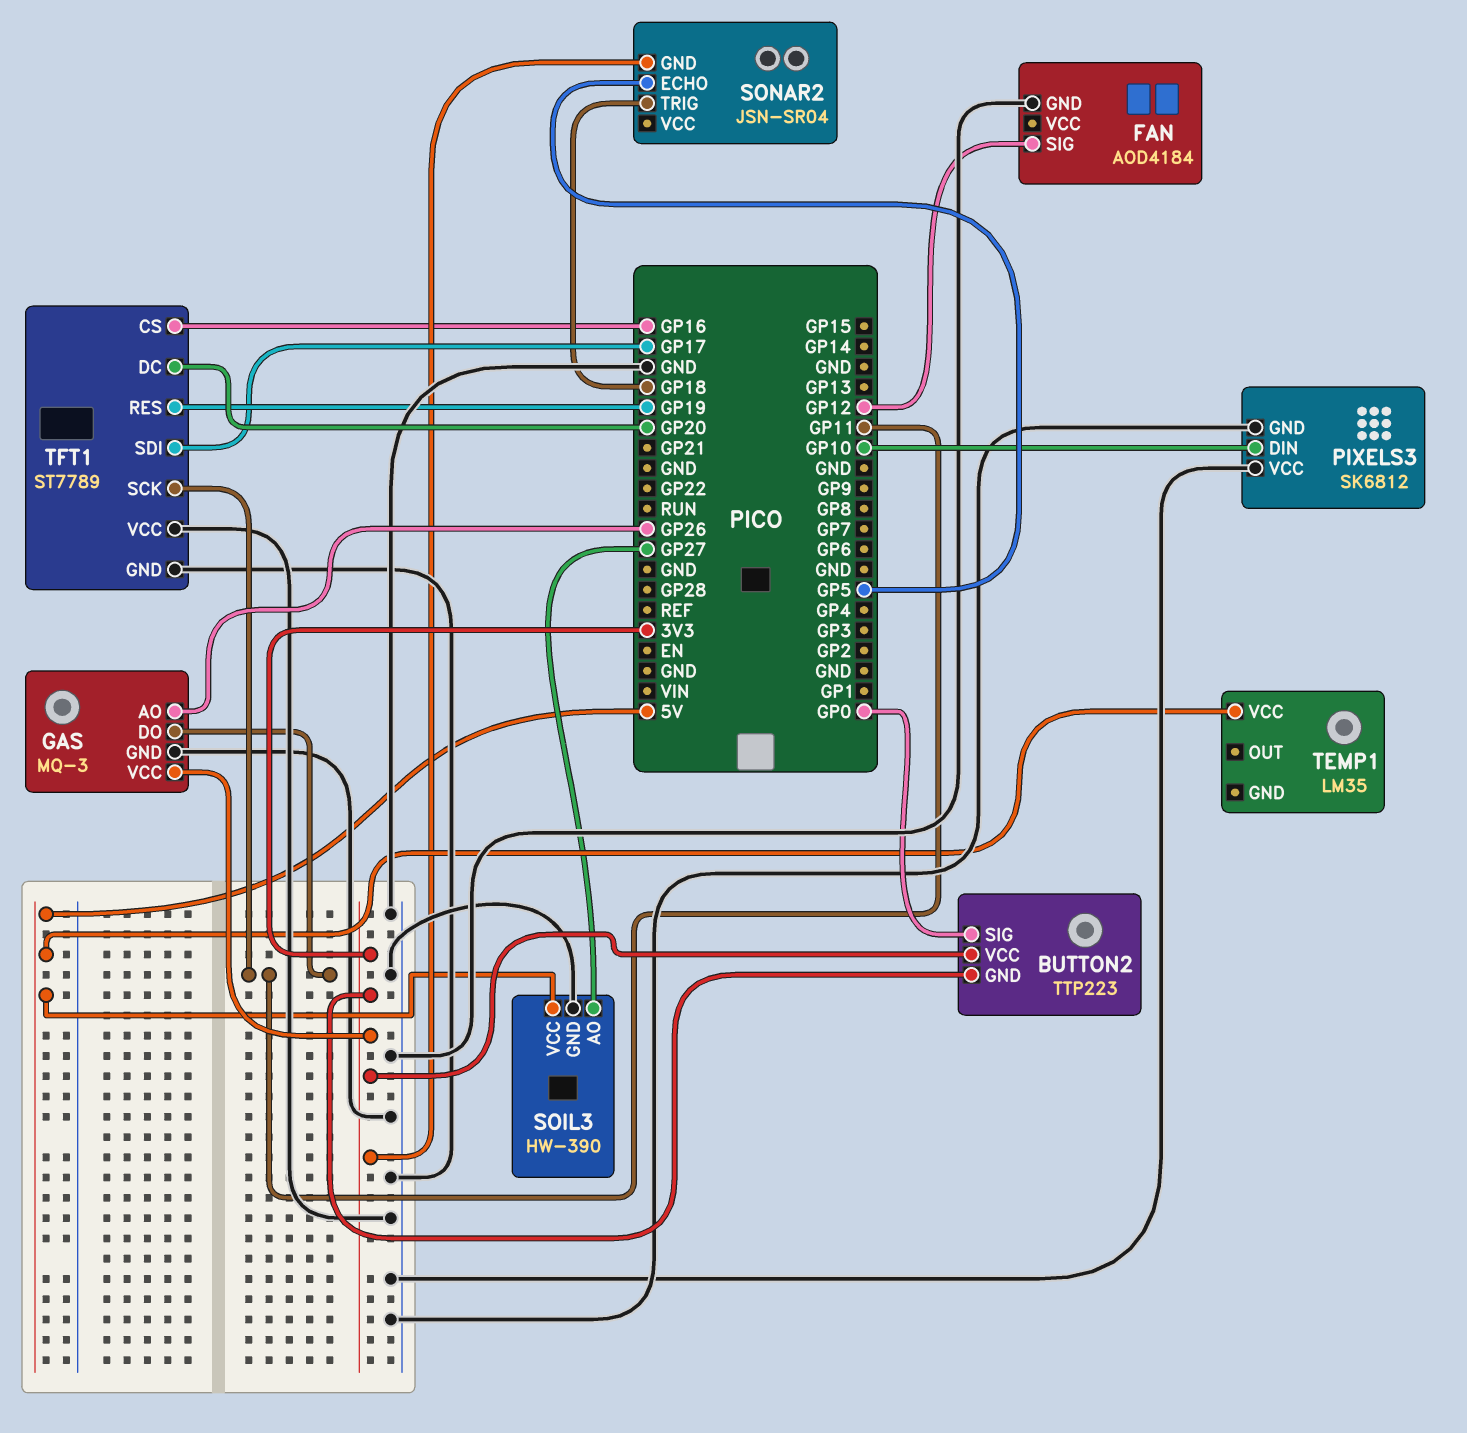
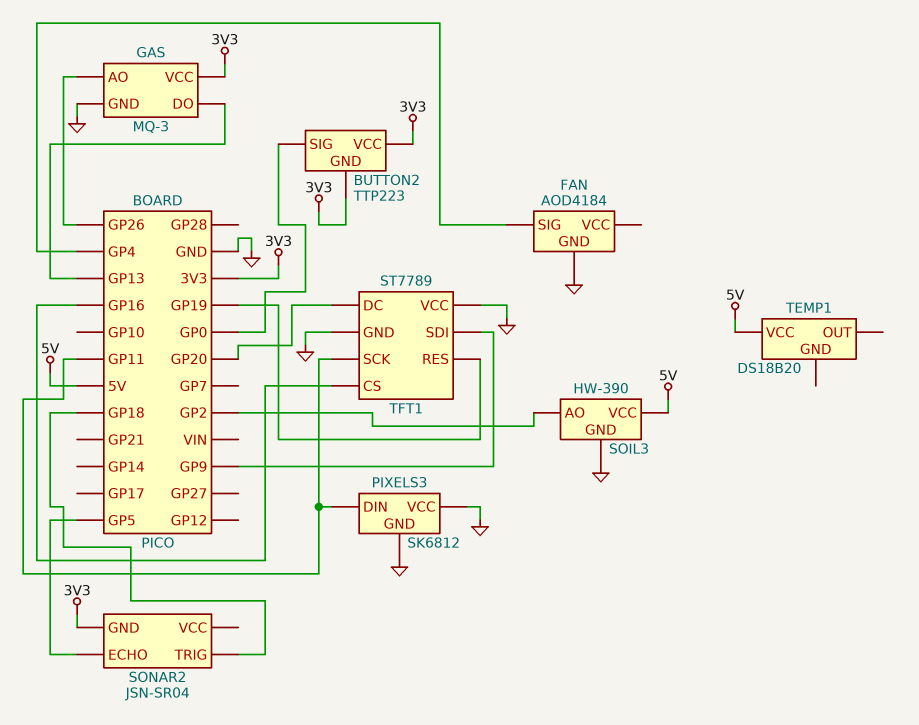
FAN pin SIG: GP12 -> GP4
GAS pin DO: GP11 -> GP13
PIXELS3 pin DIN: GP10 -> GP11
SOIL3 pin AO: GP27 -> GP2
TEMP1: LM35 -> DS18B20
TFT1 pin SDI: GP17 -> GP9

